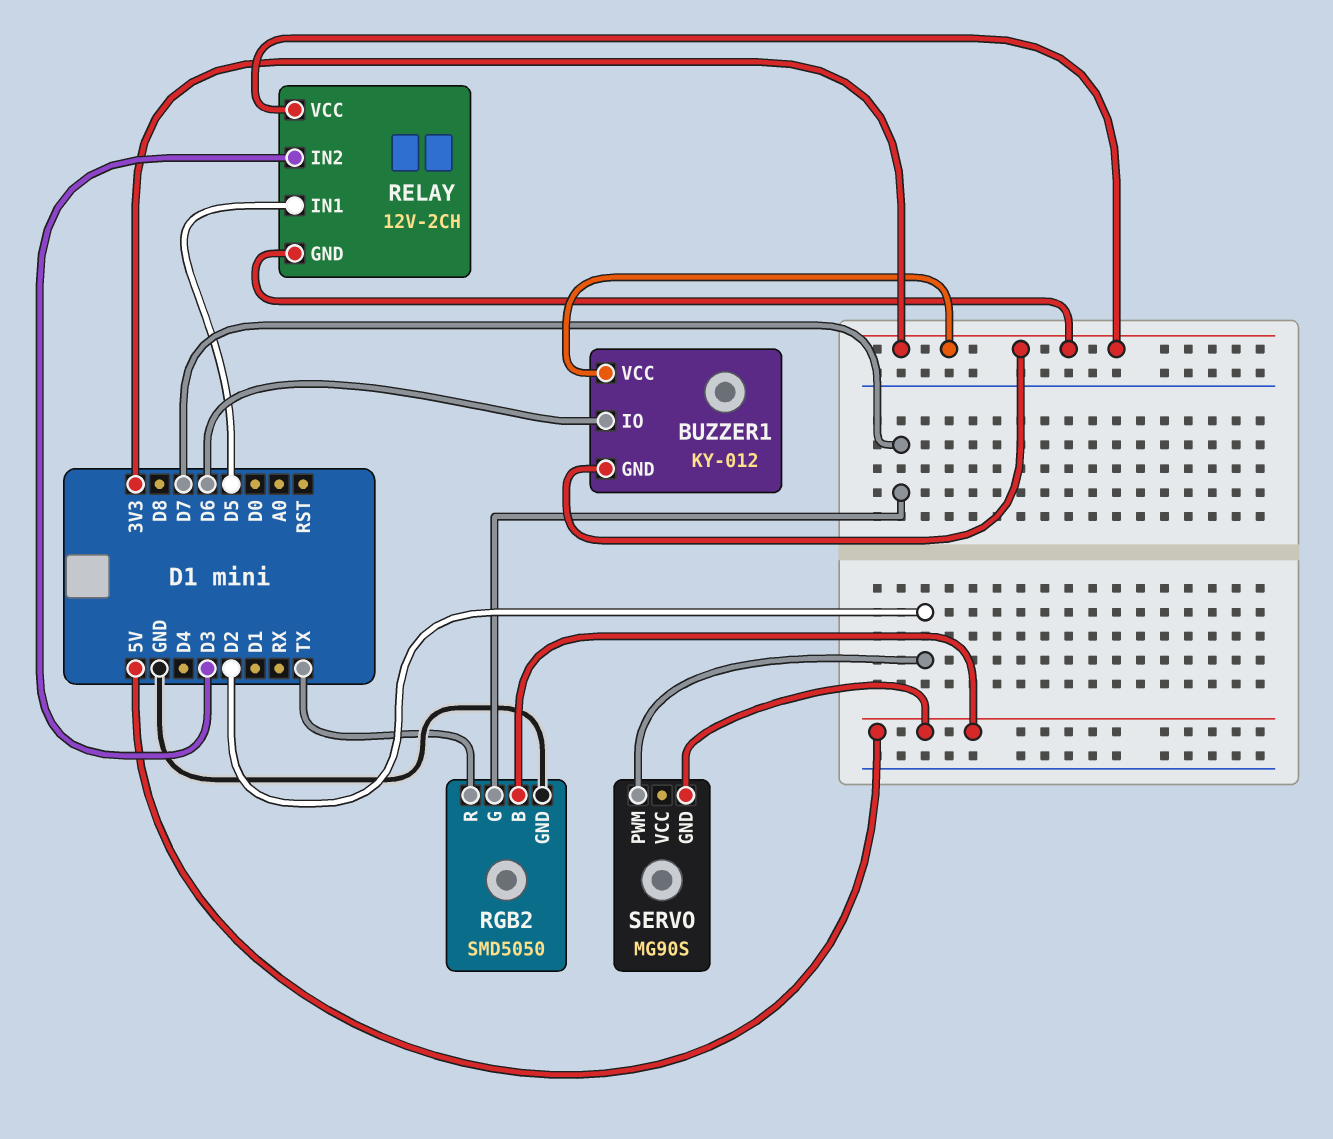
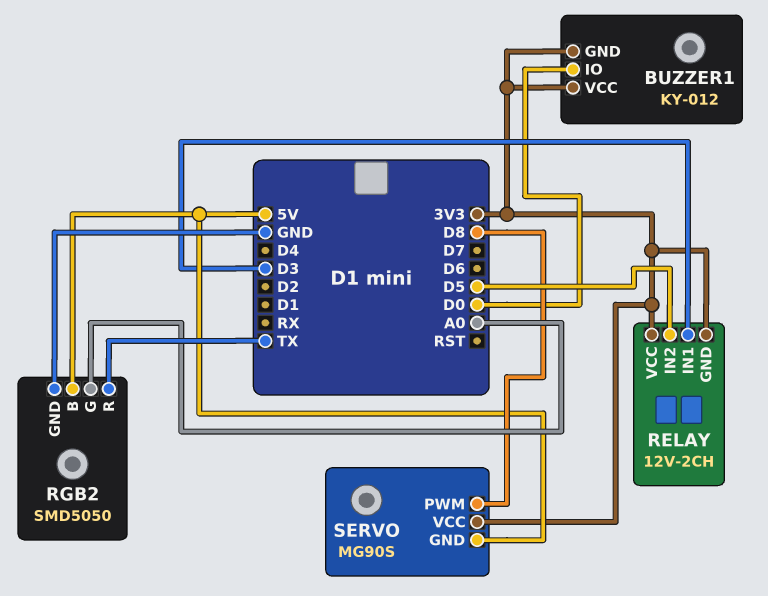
BUZZER1 pin IO: D6 -> D0
RELAY pin IN1: D5 -> D3
RELAY pin IN2: D3 -> D5
RGB2 pin G: D7 -> A0
SERVO pin PWM: D2 -> D8
SERVO pin VCC: none -> 3V3

